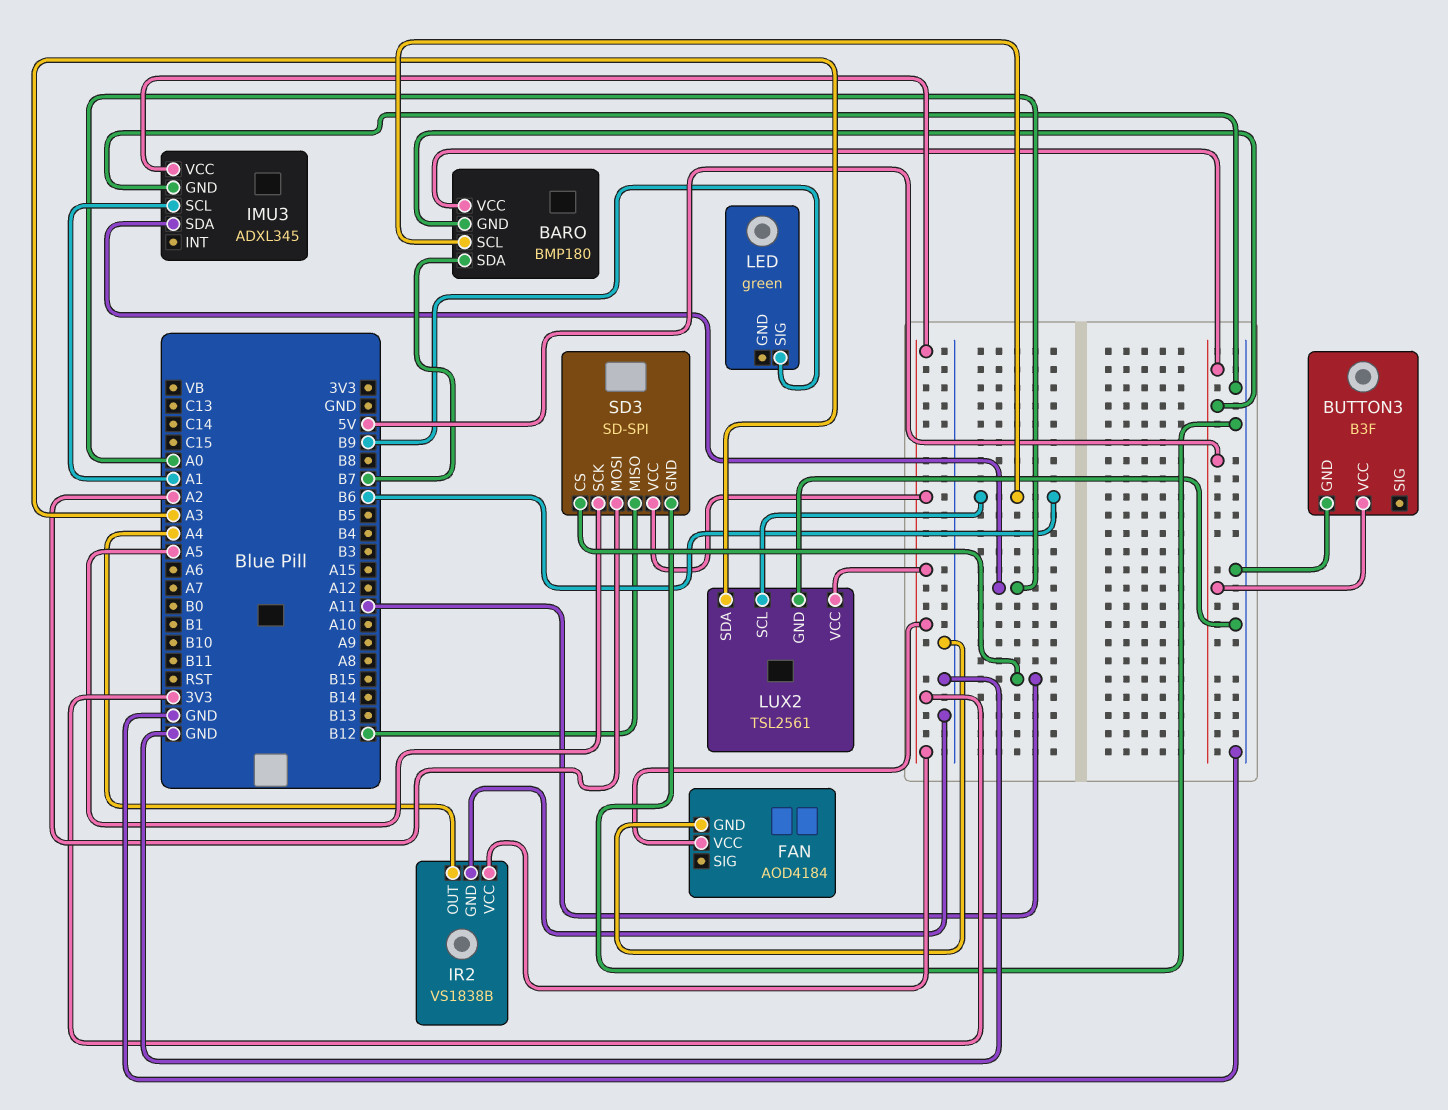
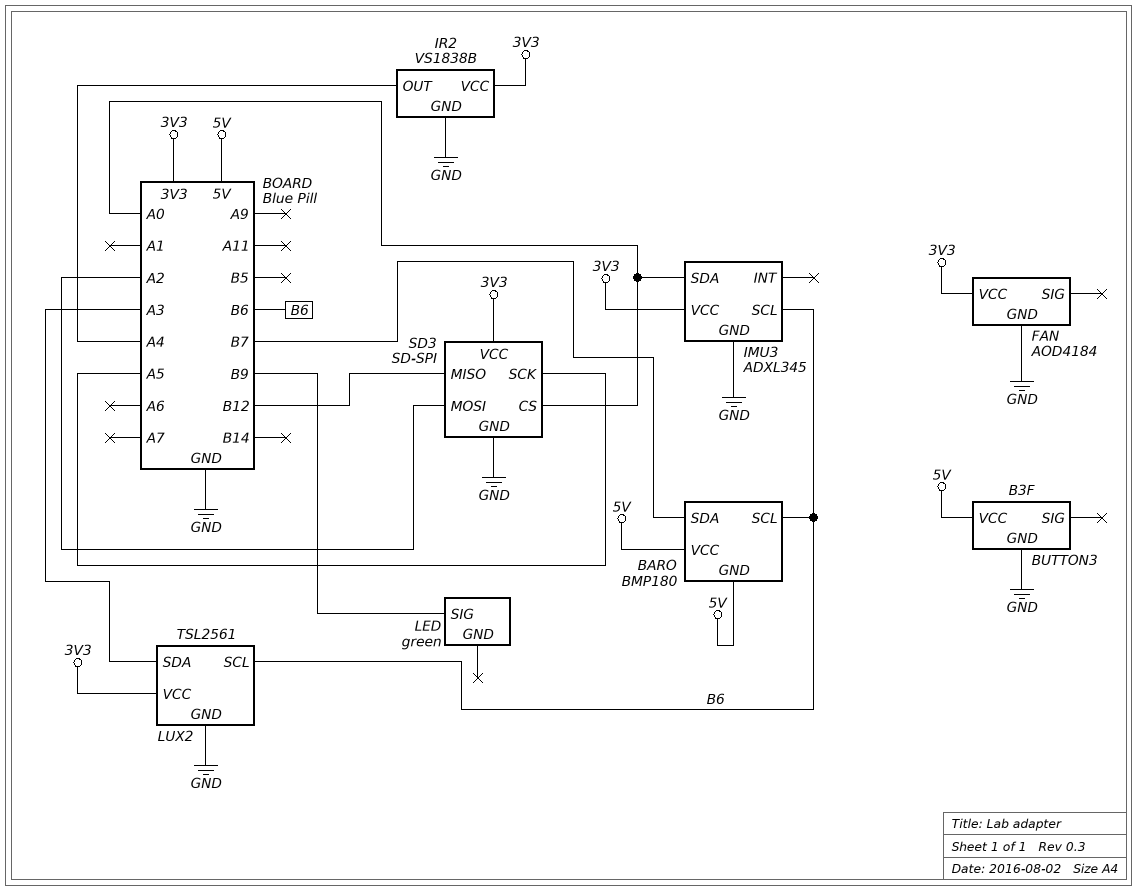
IMU3 pin SCL: A1 -> B6
SD3 pin CS: A11 -> A0

